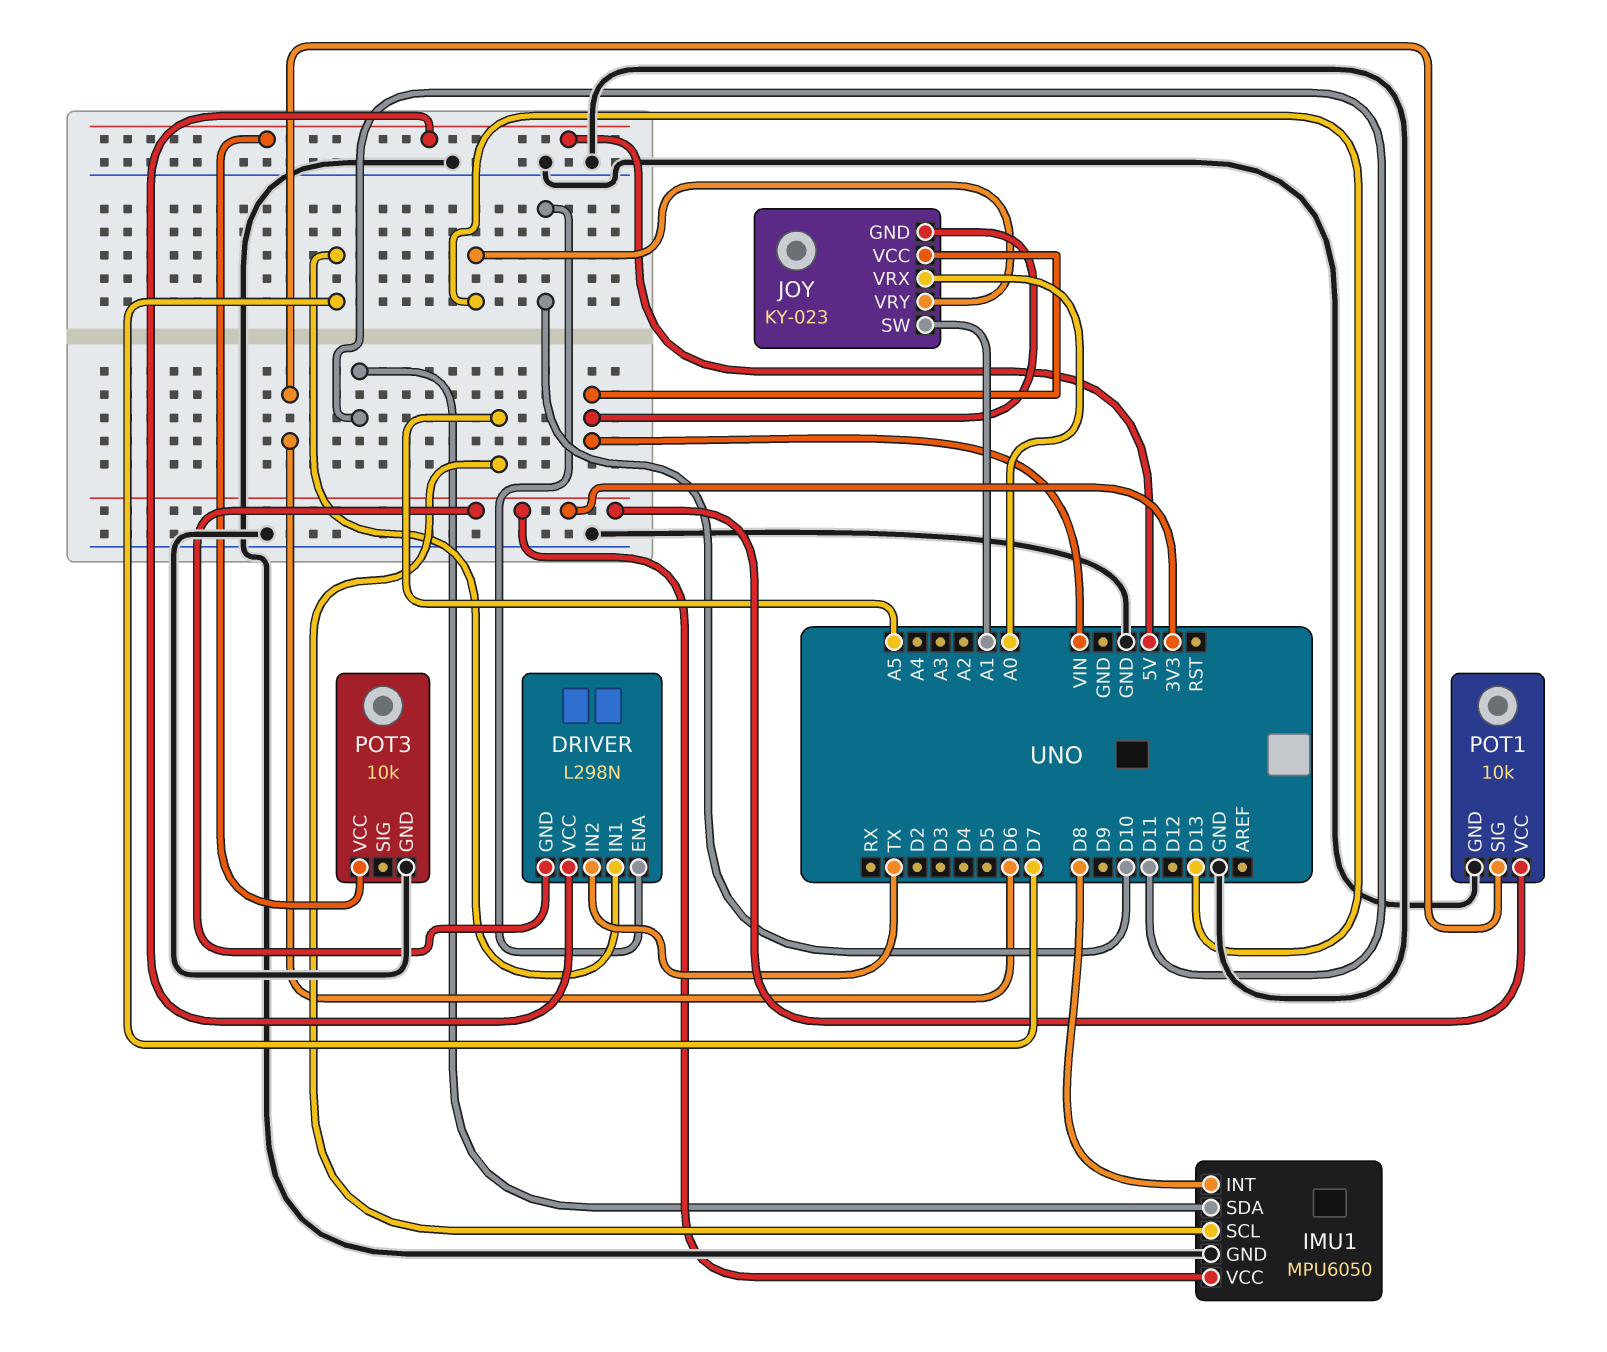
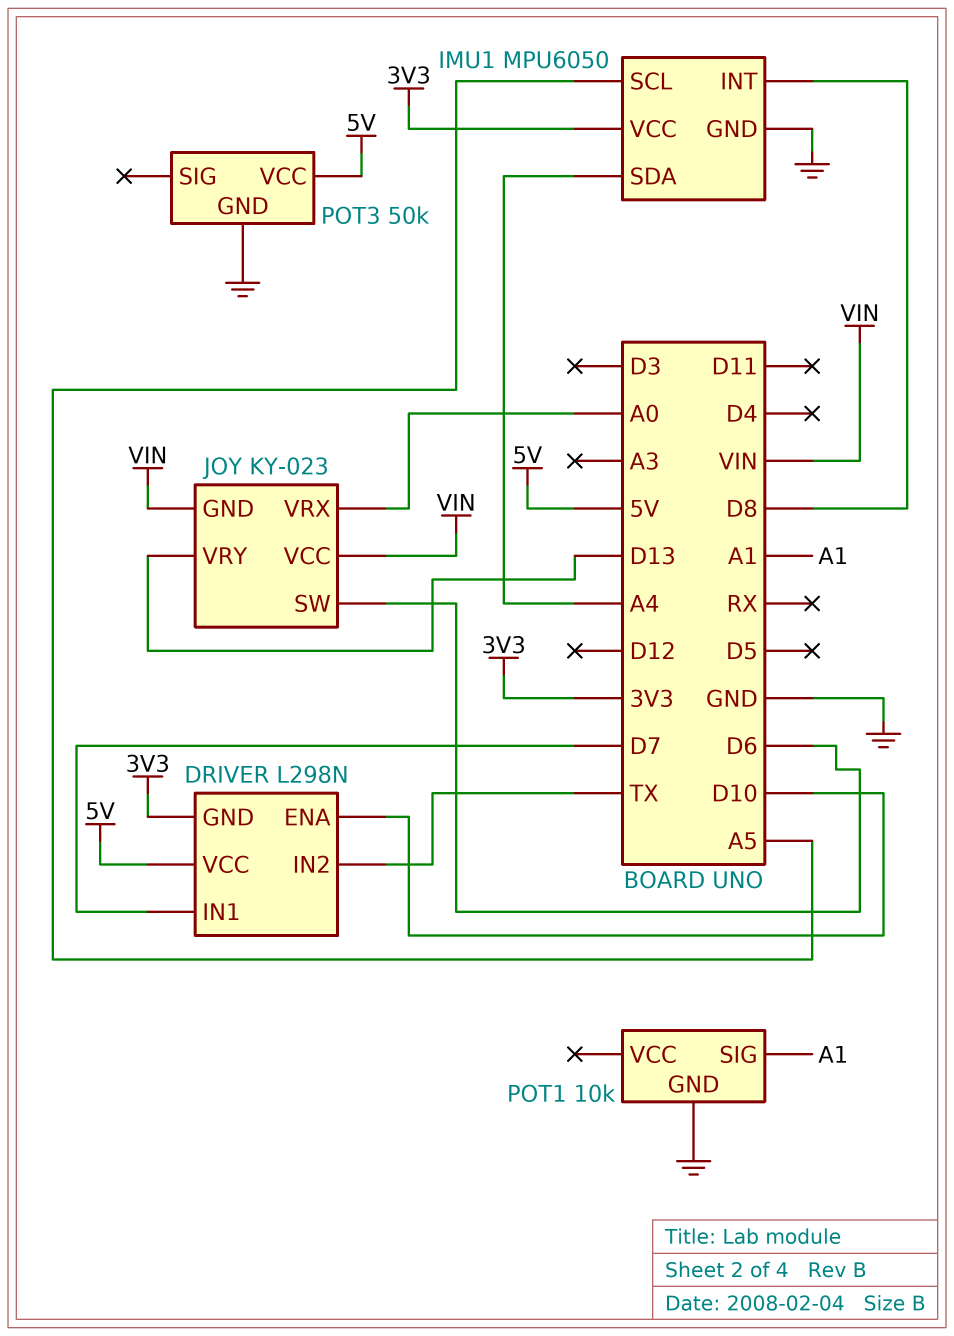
IMU1 pin SDA: D11 -> A4
JOY pin SW: A1 -> D6
POT1 pin SIG: D6 -> A1
POT1 pin VCC: 3V3 -> none
POT3: 10k -> 50k

